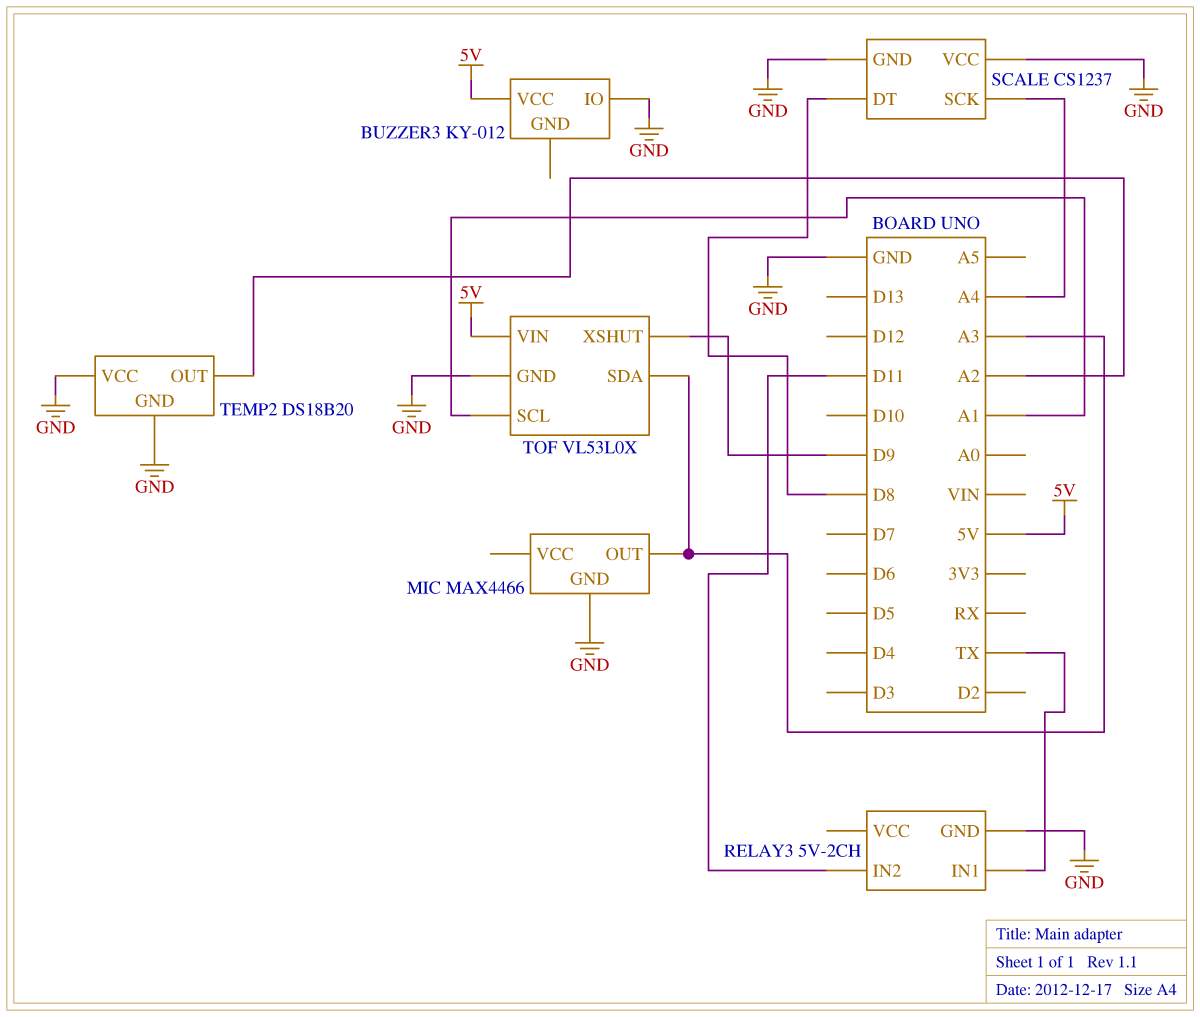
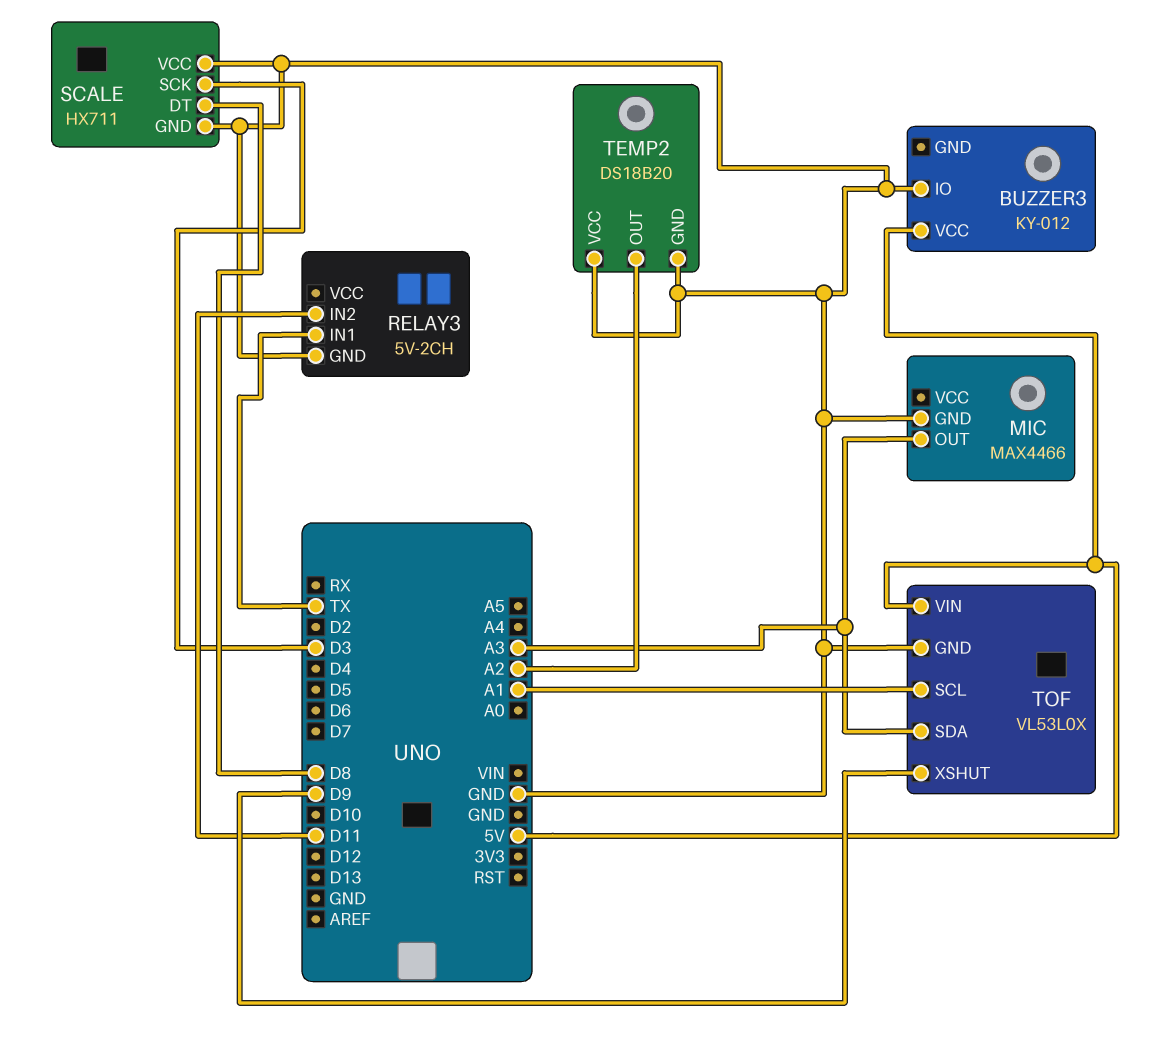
SCALE: CS1237 -> HX711
SCALE pin SCK: A4 -> D3

